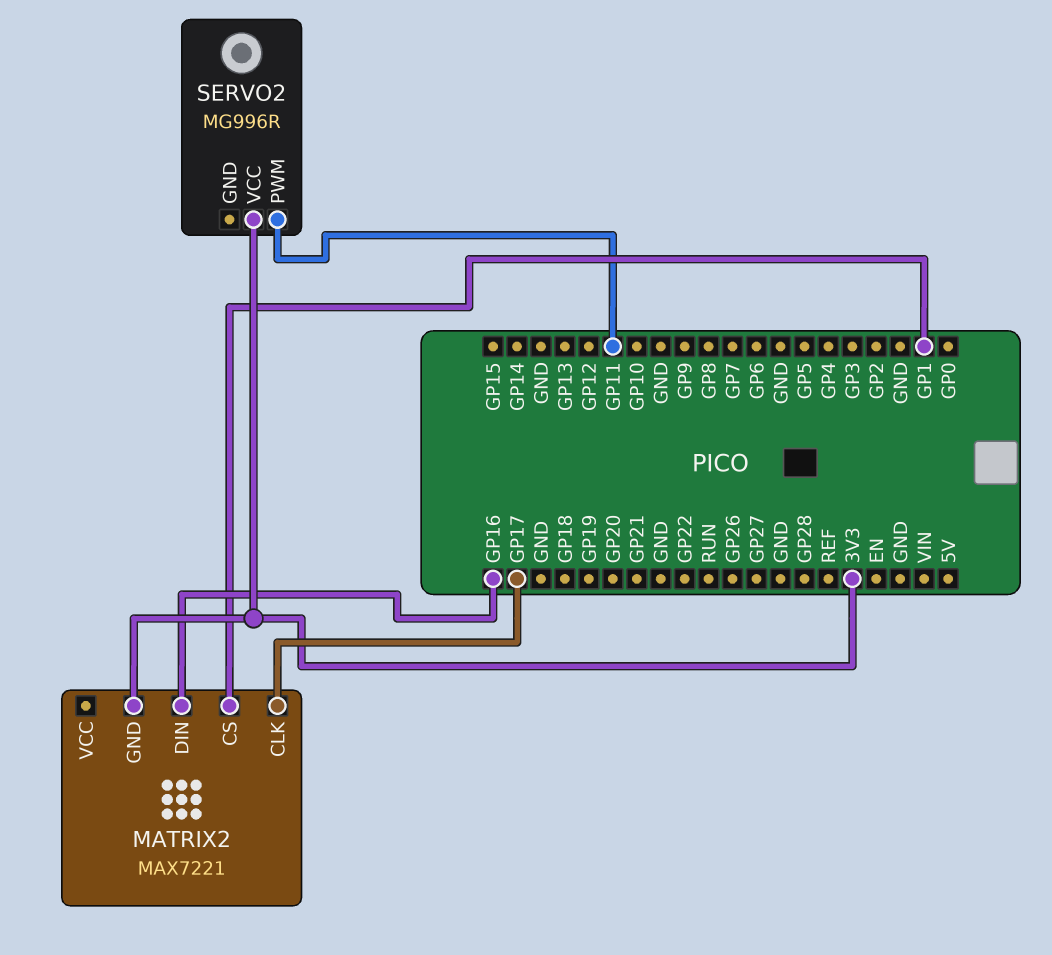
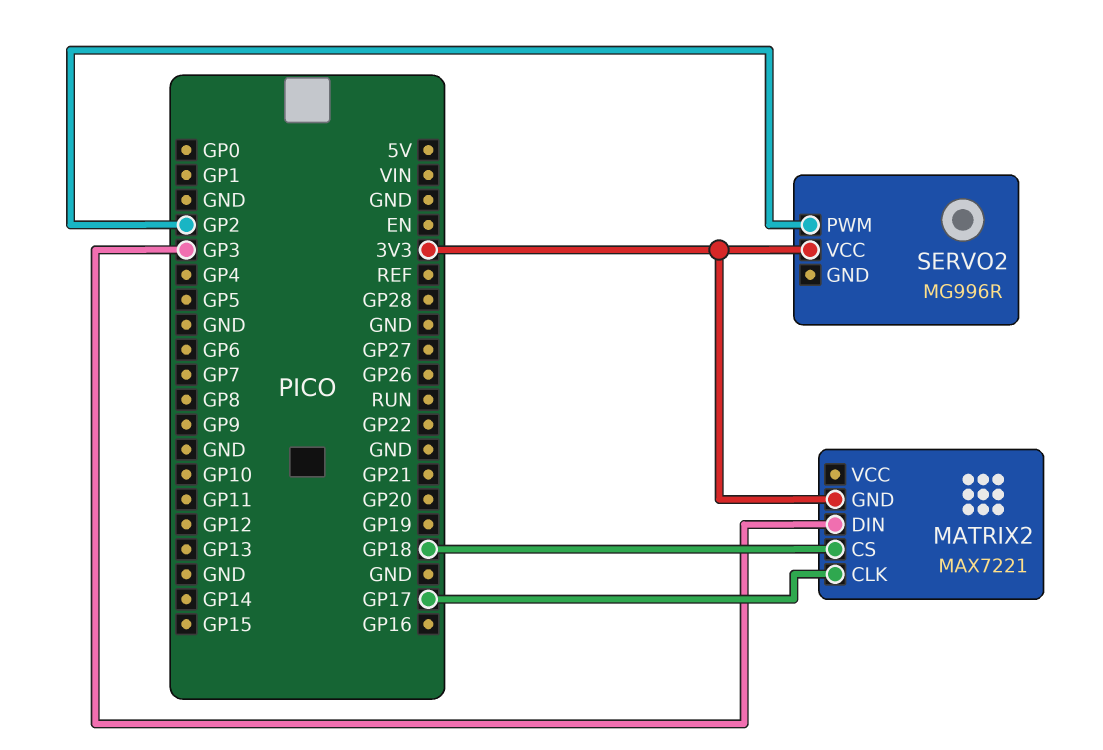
MATRIX2 pin CS: GP1 -> GP18
MATRIX2 pin DIN: GP16 -> GP3
SERVO2 pin PWM: GP11 -> GP2

